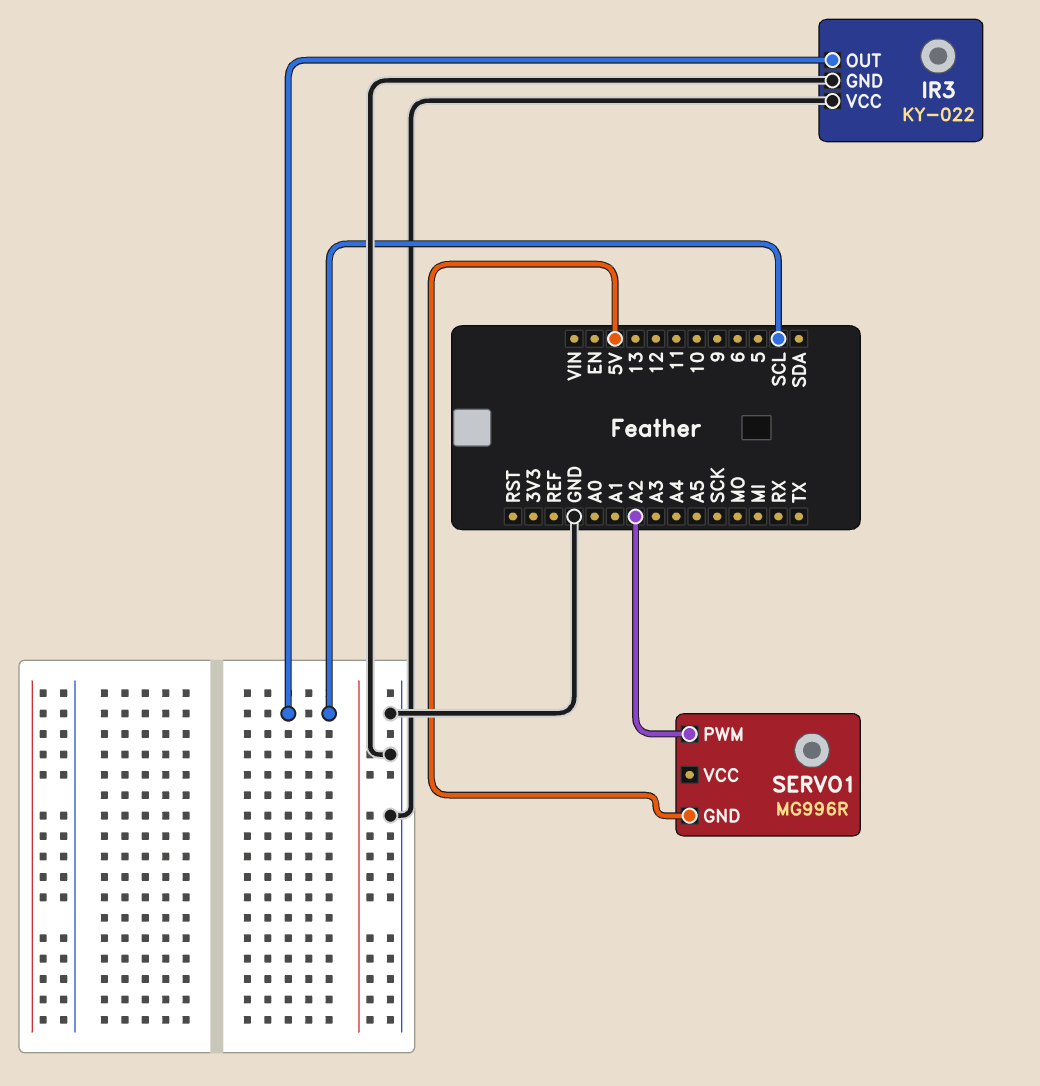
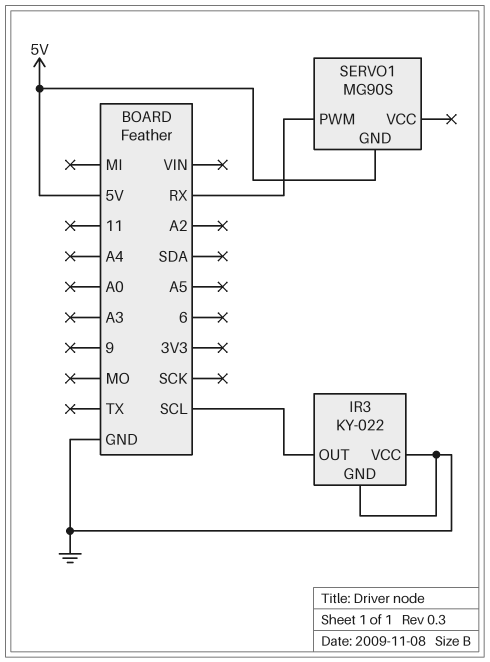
SERVO1: MG996R -> MG90S
SERVO1 pin PWM: A2 -> RX

